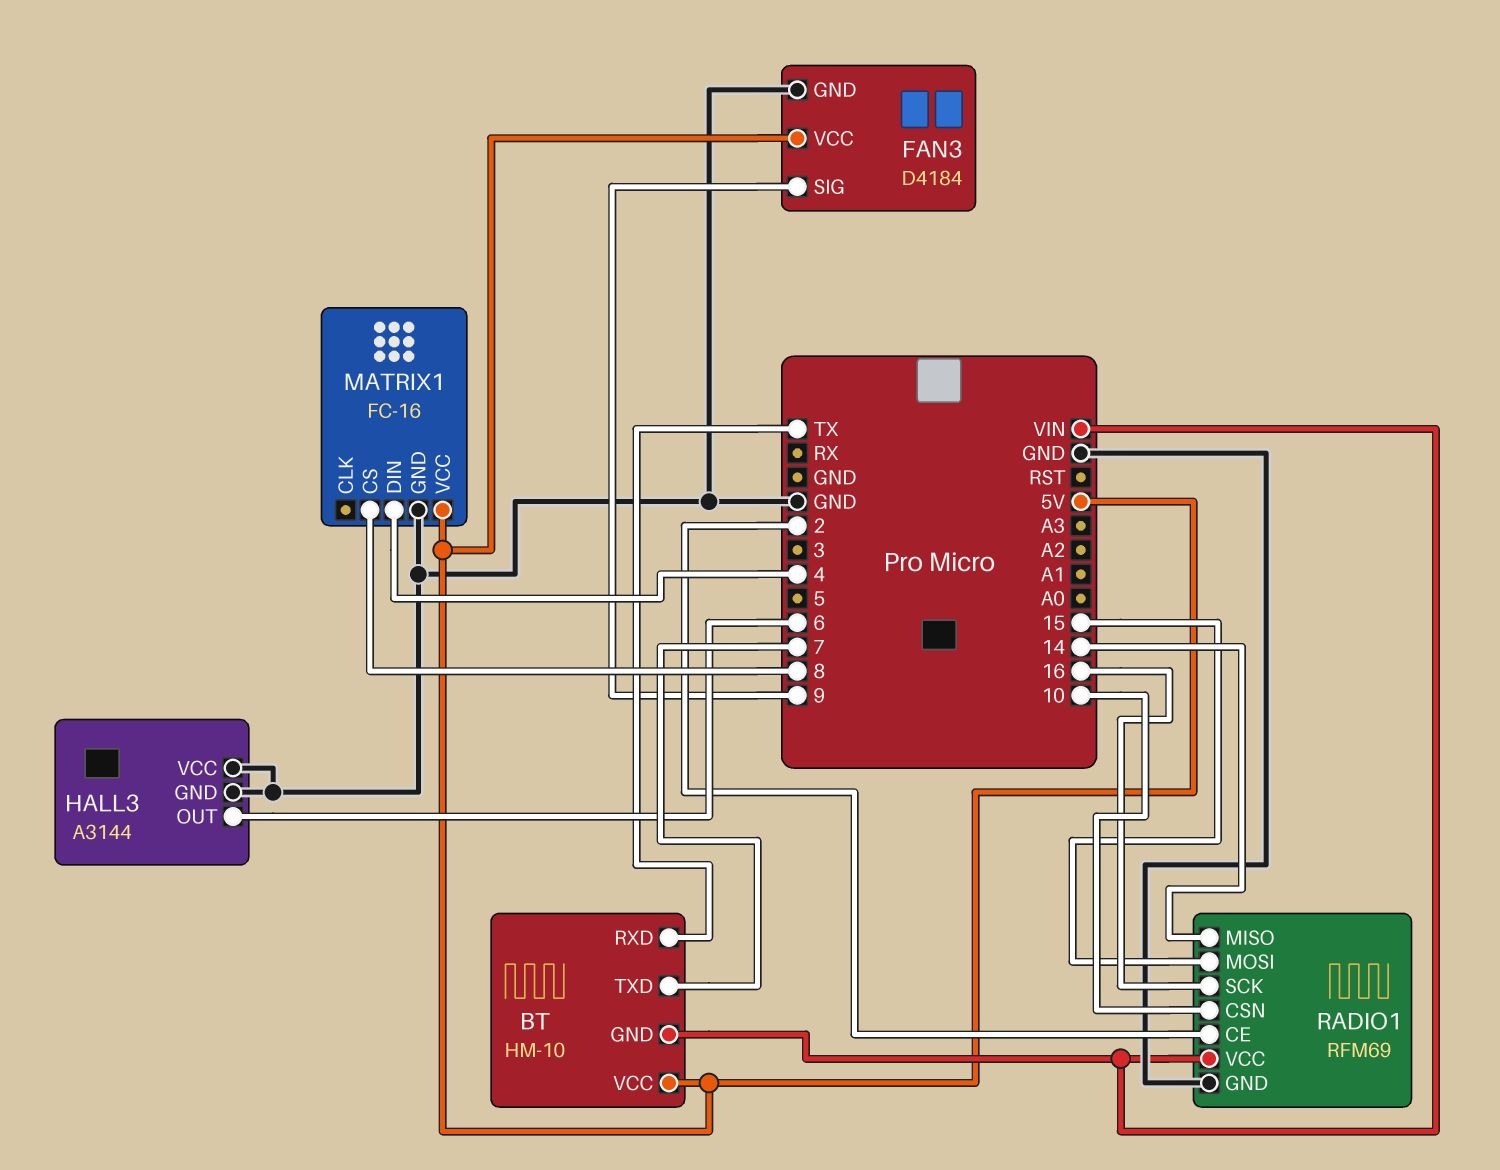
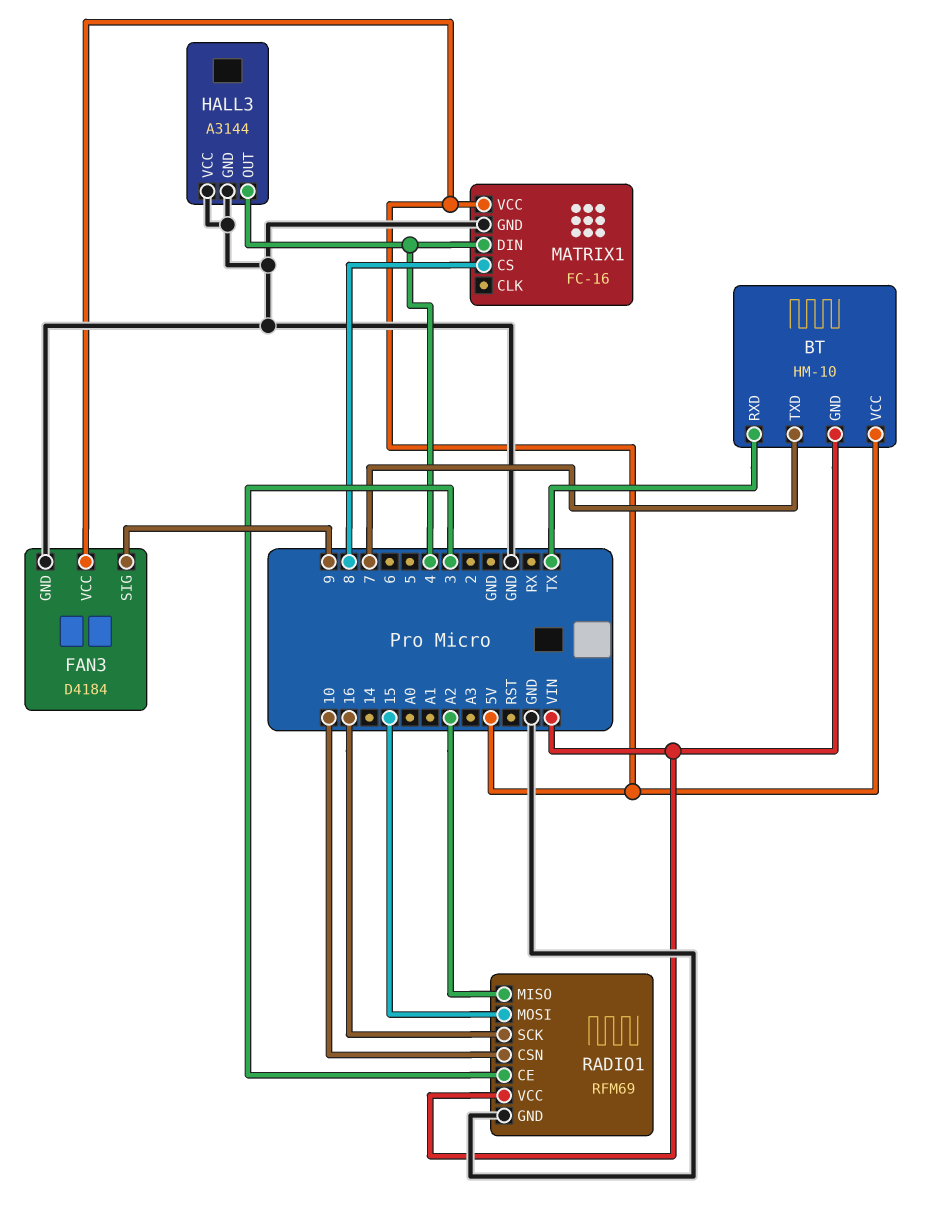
HALL3 pin OUT: 6 -> 4
RADIO1 pin CE: 2 -> 3
RADIO1 pin MISO: 14 -> A2

